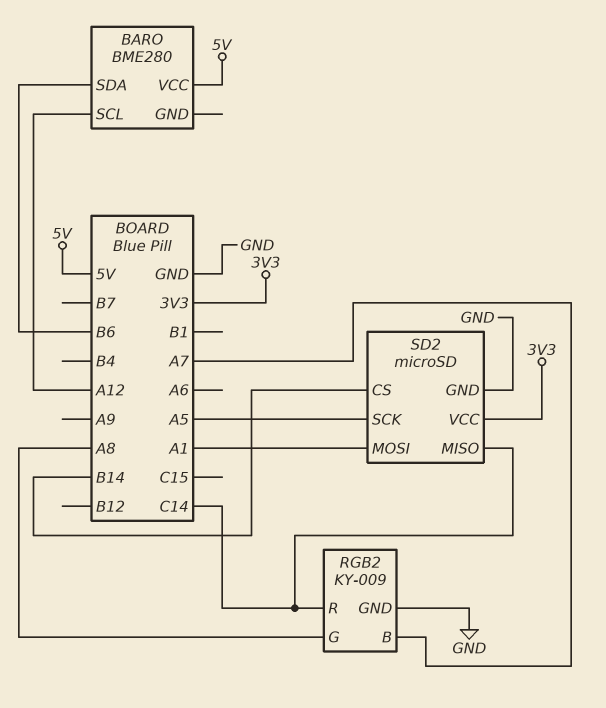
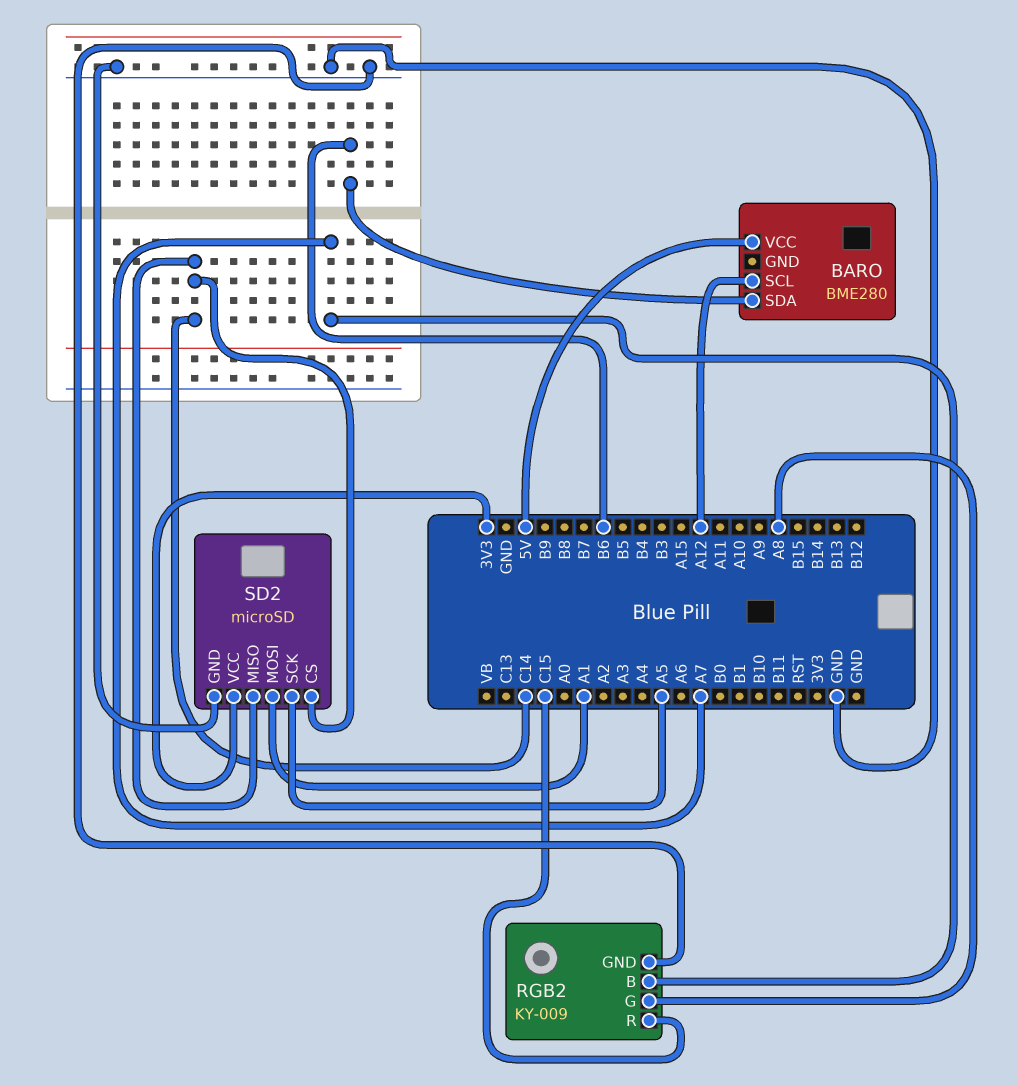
RGB2 pin R: C14 -> C15
SD2 pin CS: B14 -> C14

